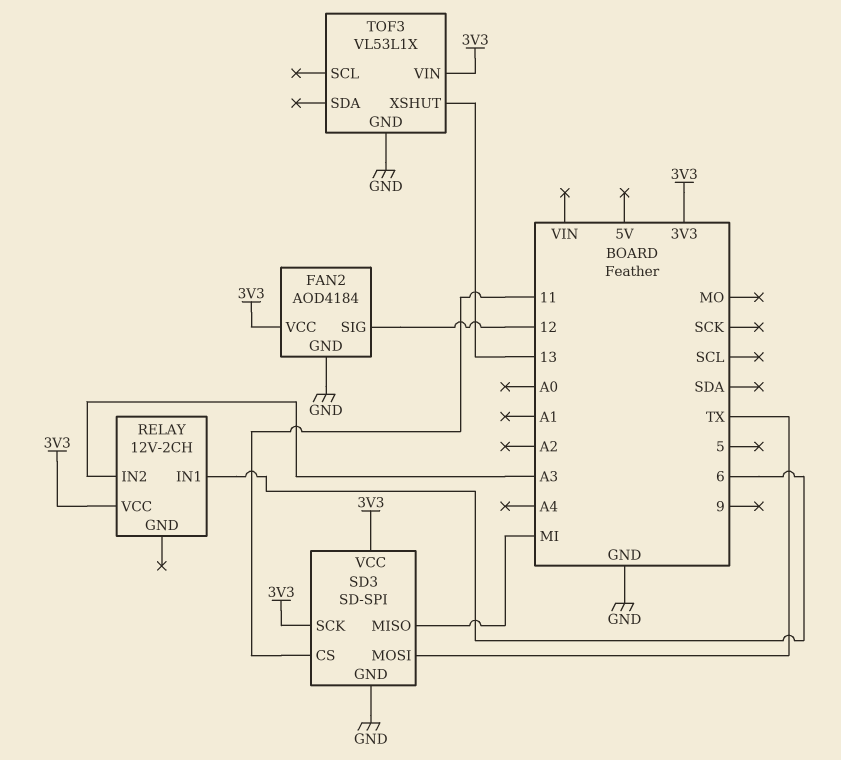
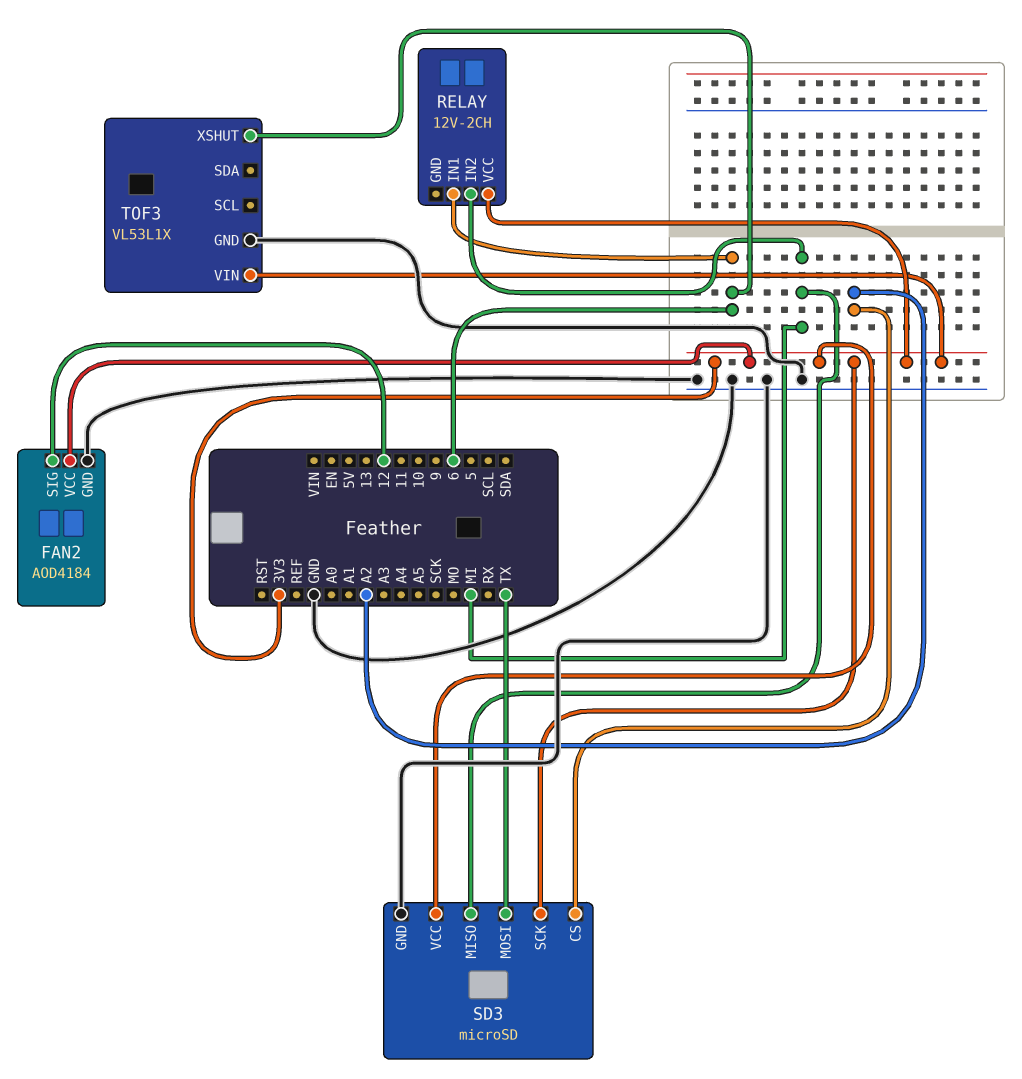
RELAY pin IN2: A3 -> MI
SD3: SD-SPI -> microSD
SD3 pin CS: 11 -> A2
TOF3 pin XSHUT: 13 -> 6

